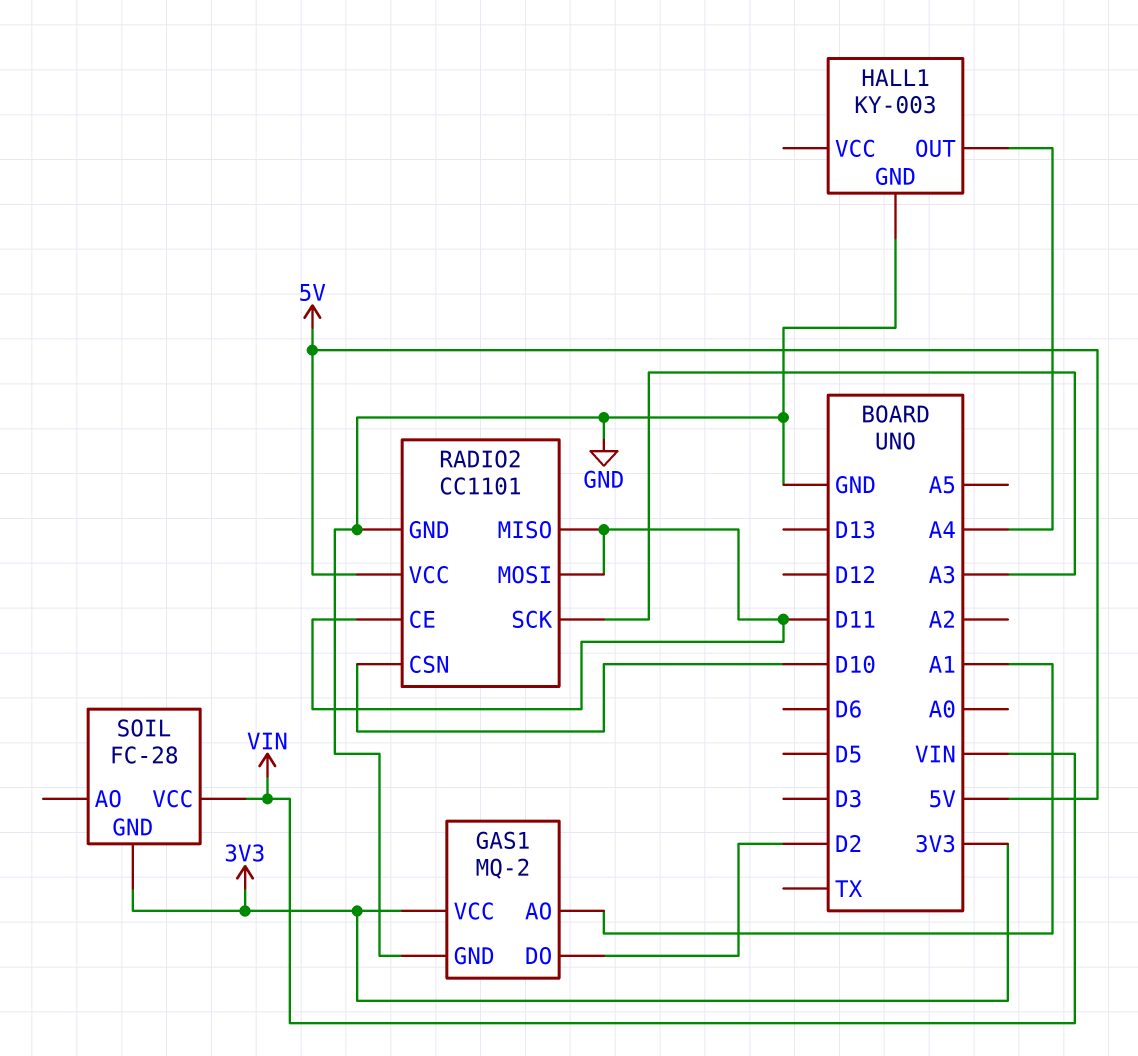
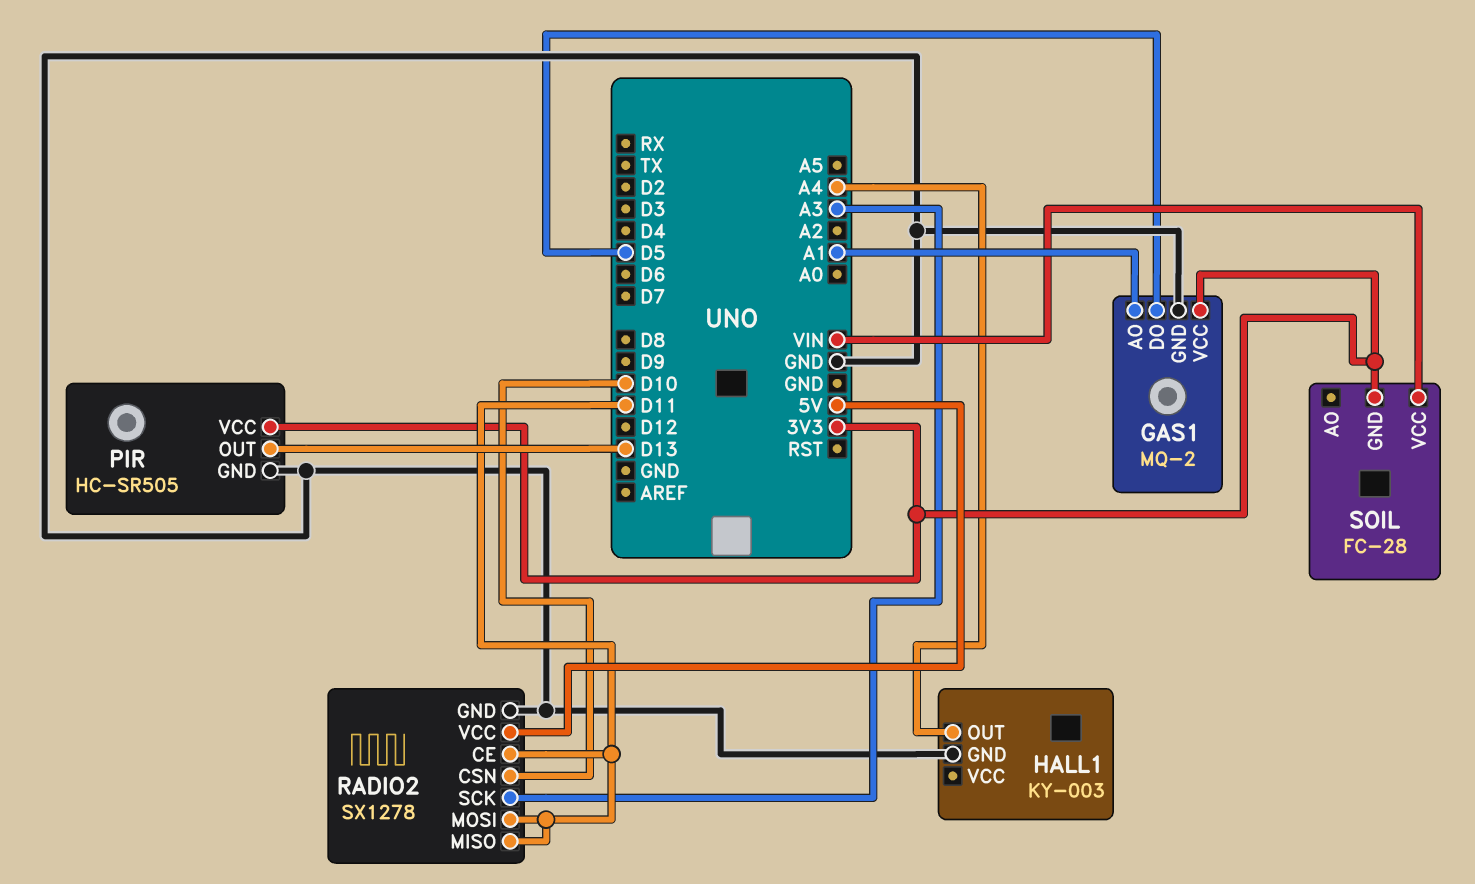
GAS1 pin DO: D2 -> D5
PIR: none -> HC-SR505
PIR pin GND: none -> GND
PIR pin OUT: none -> D13
PIR pin VCC: none -> 3V3
RADIO2: CC1101 -> SX1278

